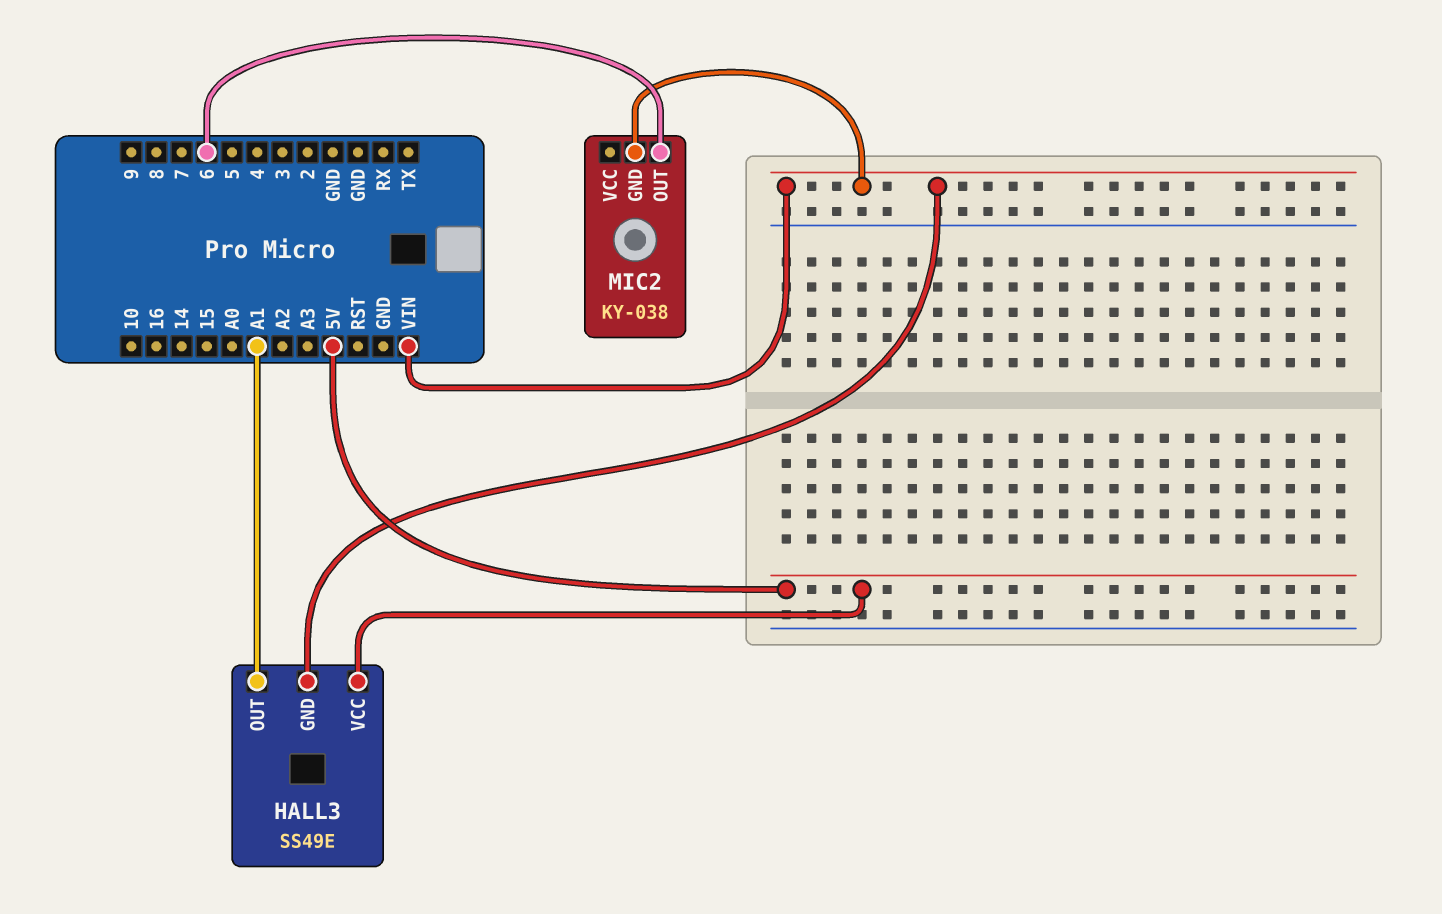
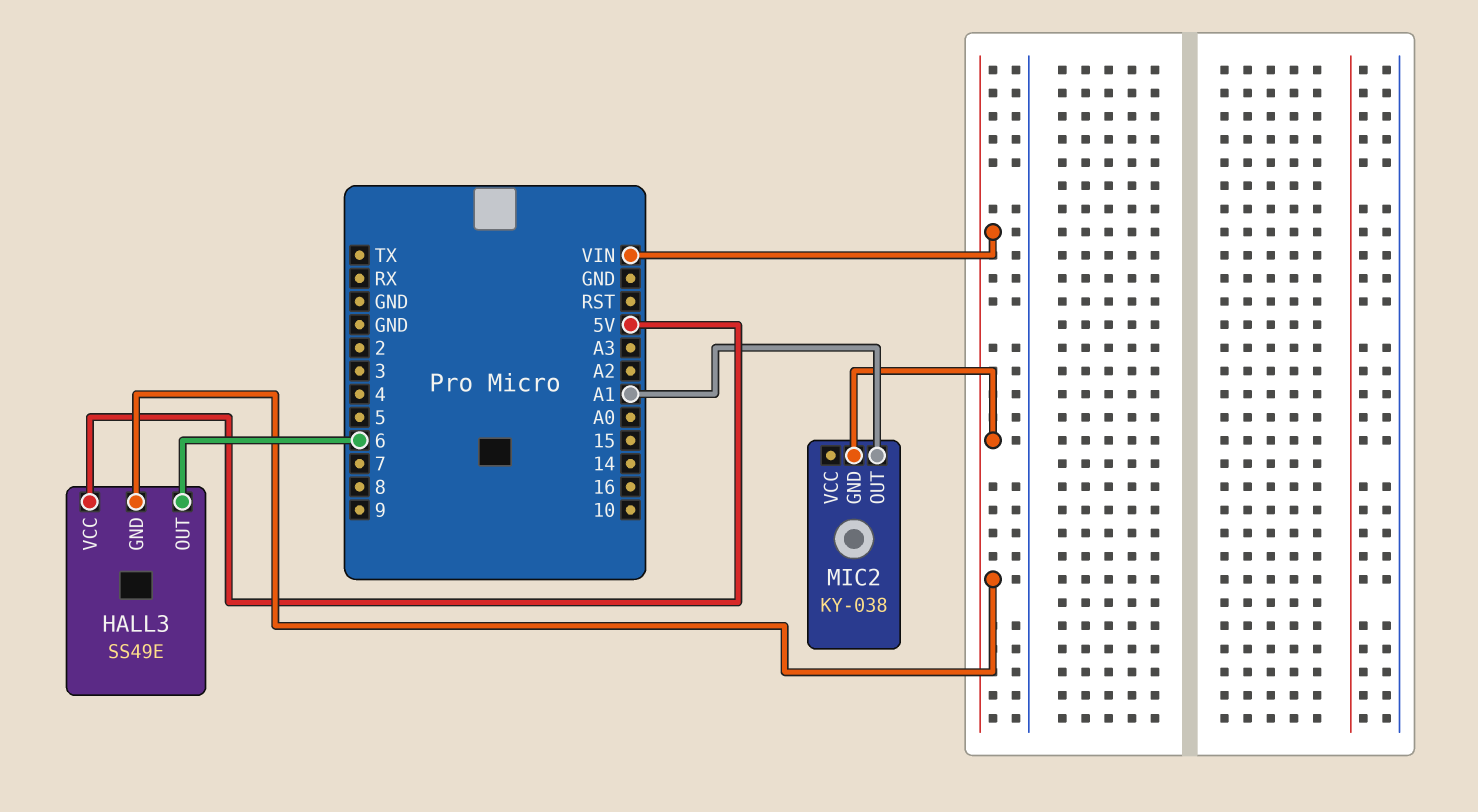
HALL3 pin OUT: A1 -> 6
MIC2 pin OUT: 6 -> A1

